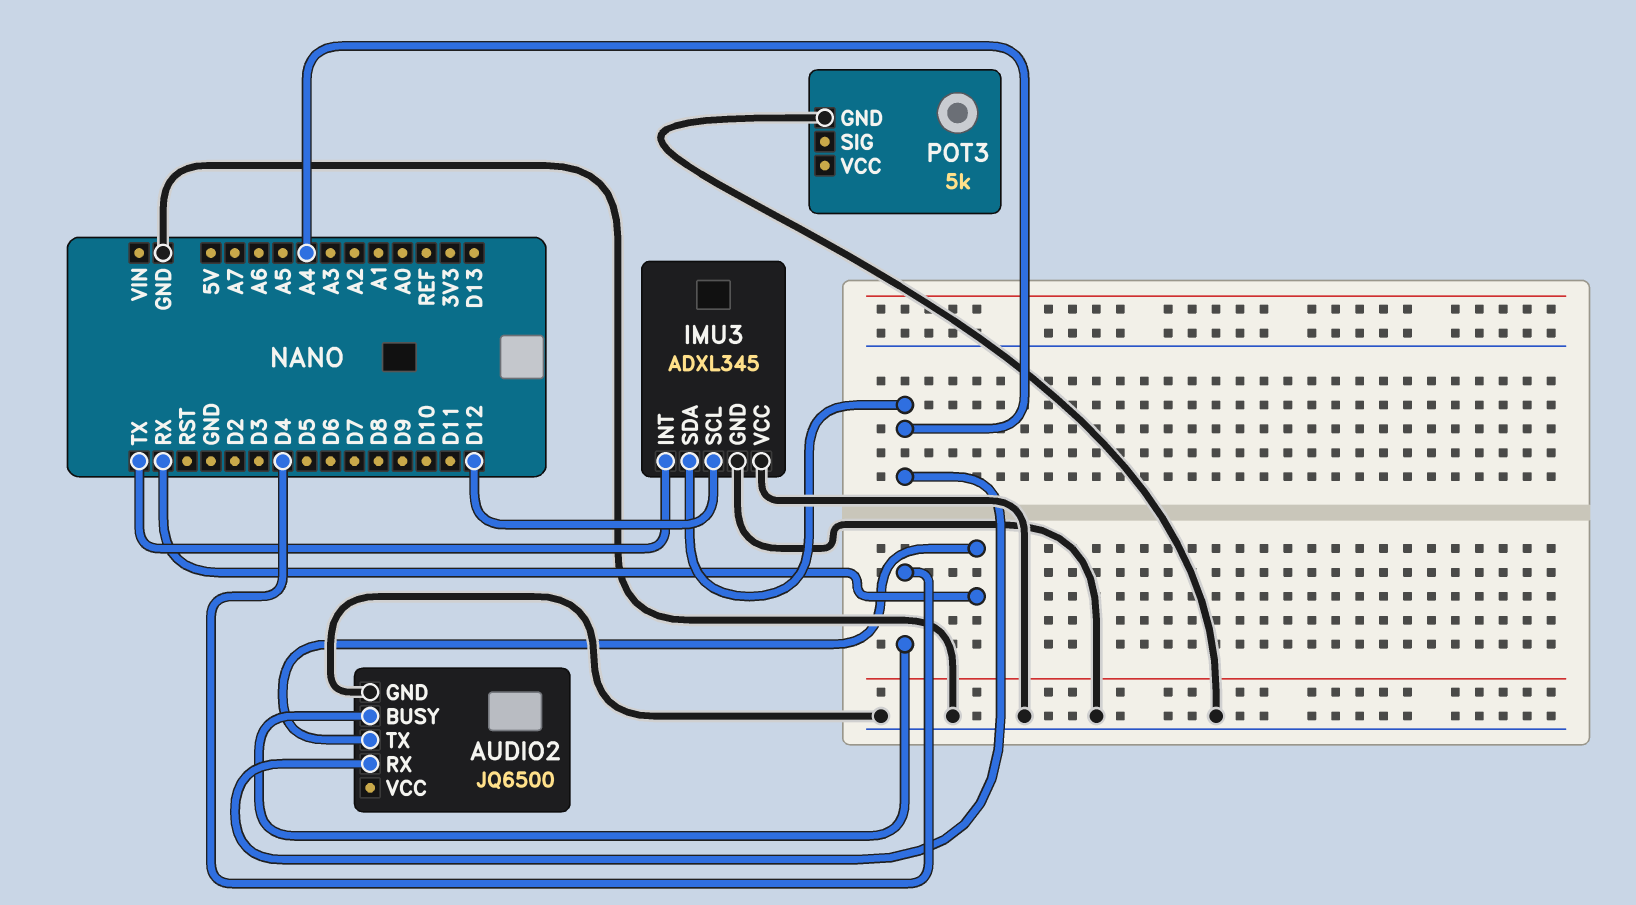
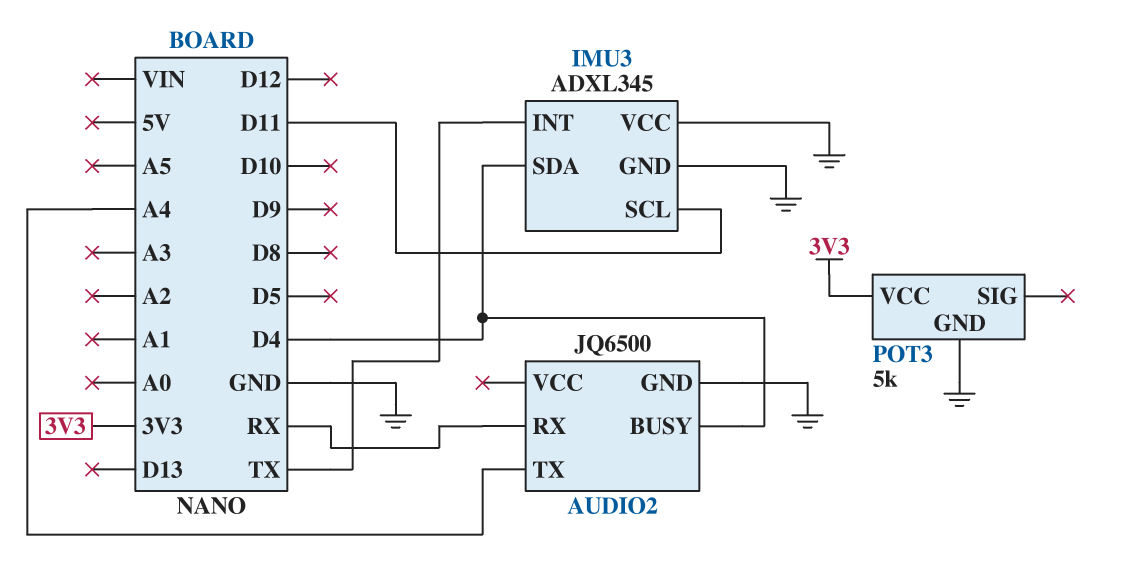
AUDIO2 pin RX: A4 -> RX
AUDIO2 pin TX: RX -> A4
IMU3 pin SCL: D12 -> D11
IMU3 pin SDA: A4 -> D4
POT3 pin VCC: none -> 3V3

